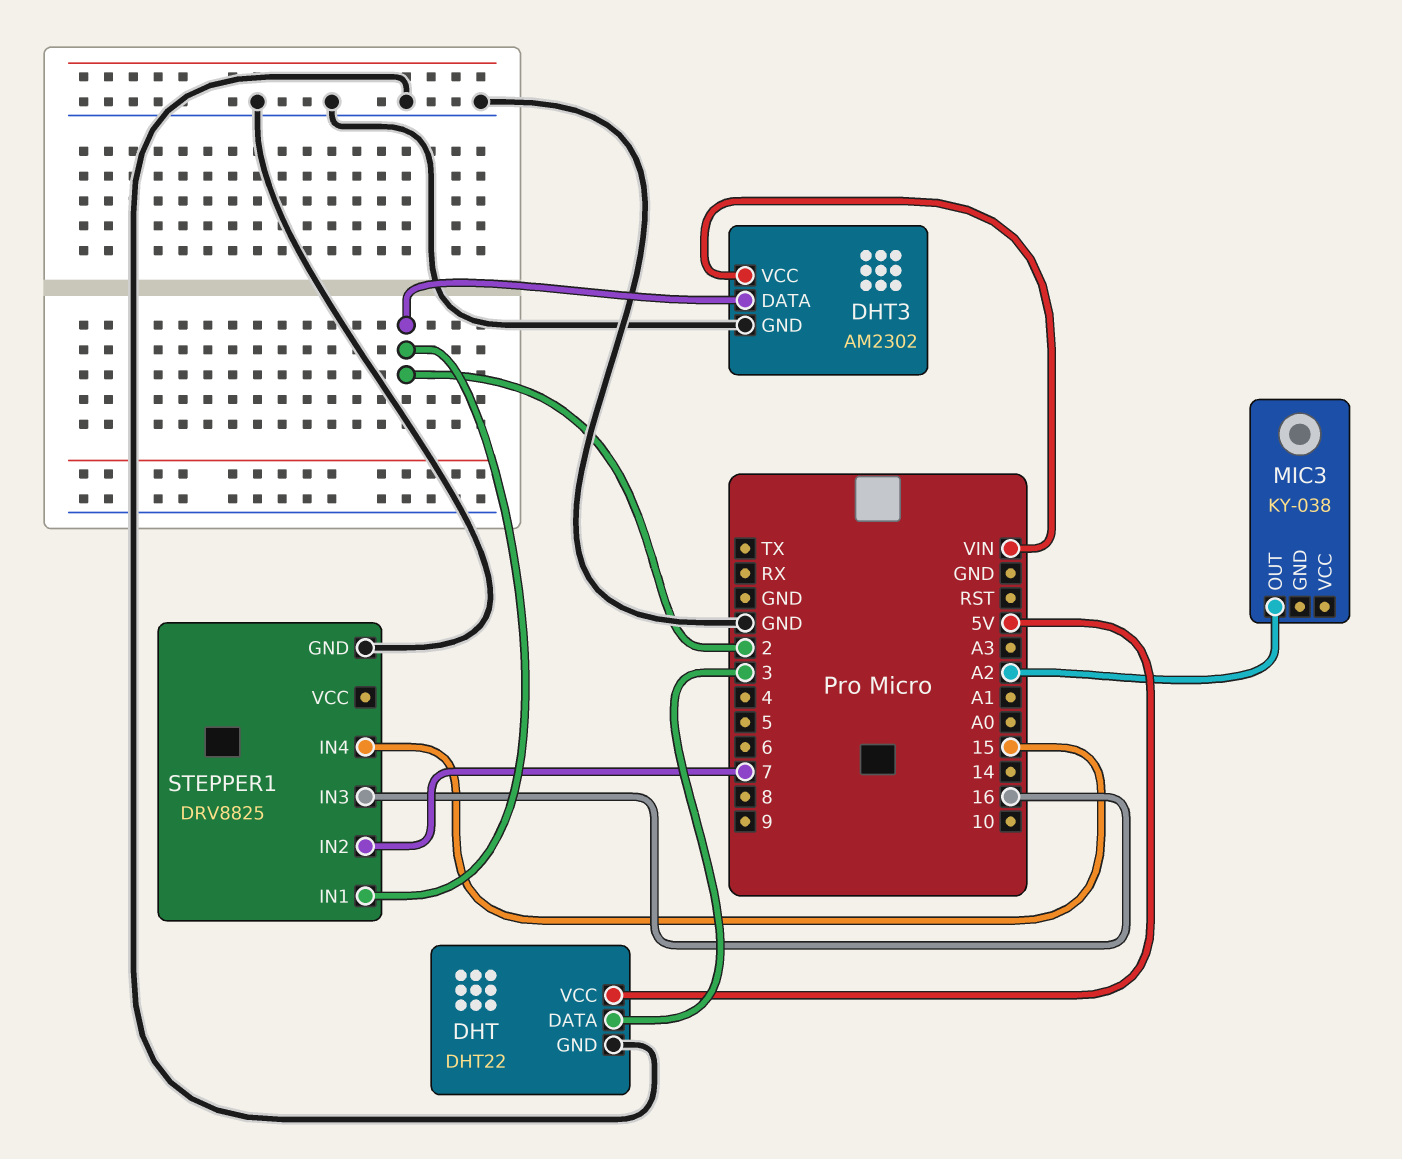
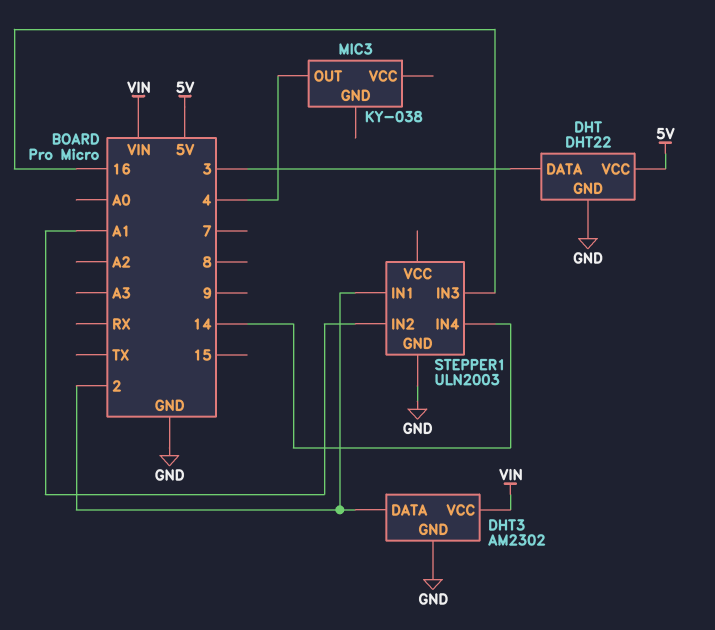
MIC3 pin OUT: A2 -> 4
STEPPER1: DRV8825 -> ULN2003
STEPPER1 pin IN2: 7 -> A1
STEPPER1 pin IN4: 15 -> 14

